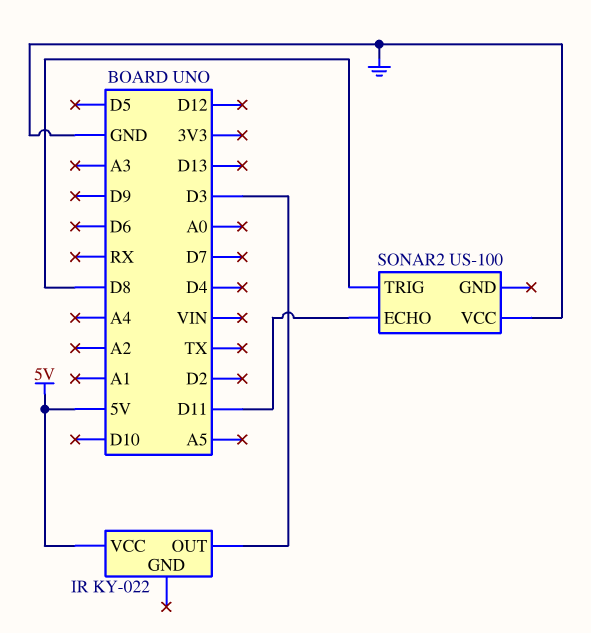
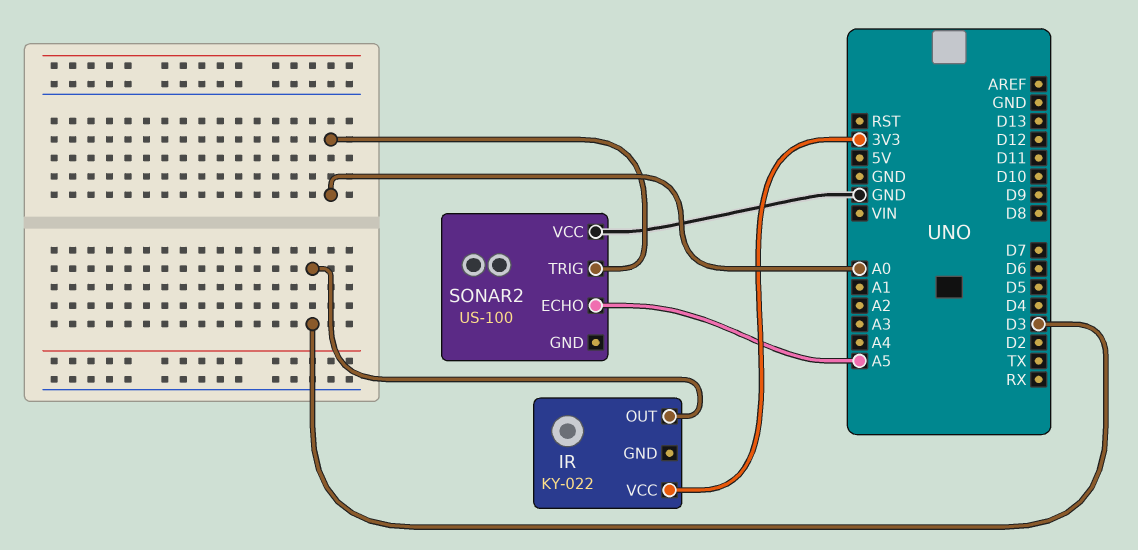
IR pin VCC: 5V -> 3V3
SONAR2 pin ECHO: D11 -> A5
SONAR2 pin TRIG: D8 -> A0

